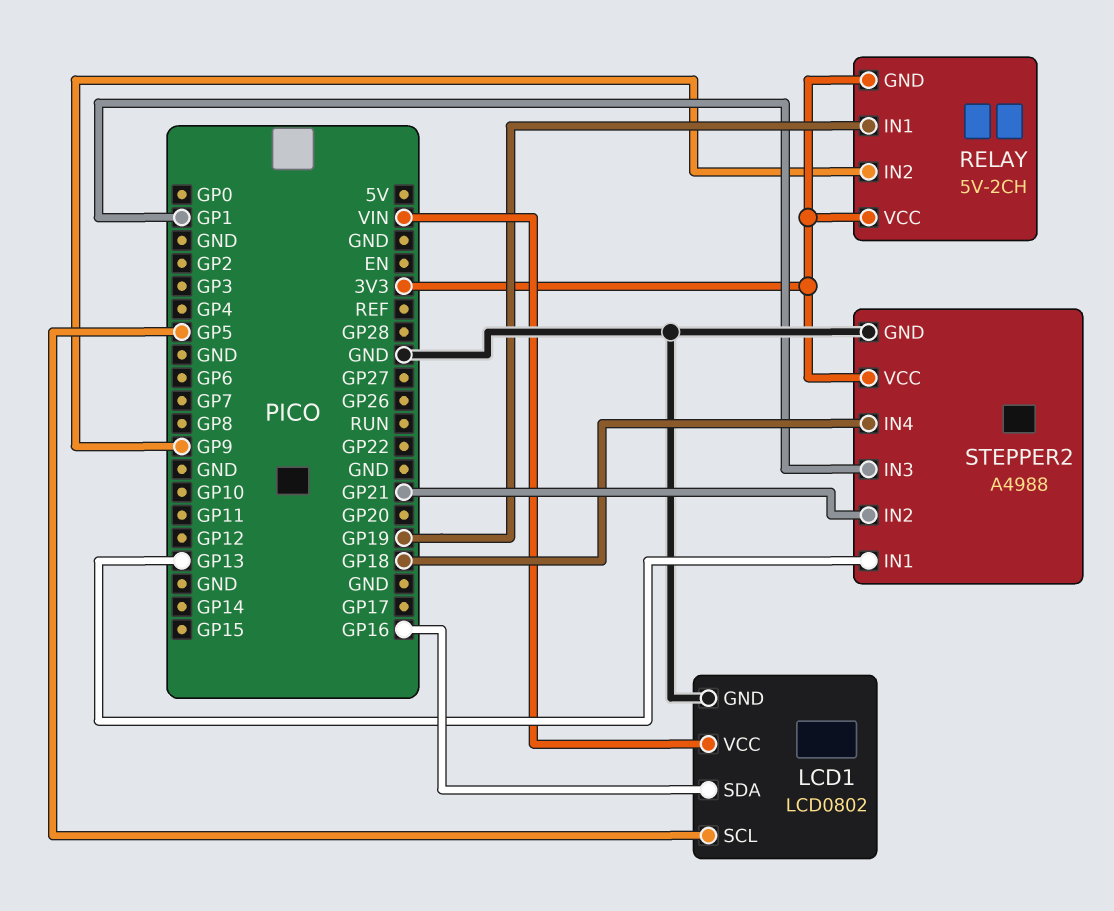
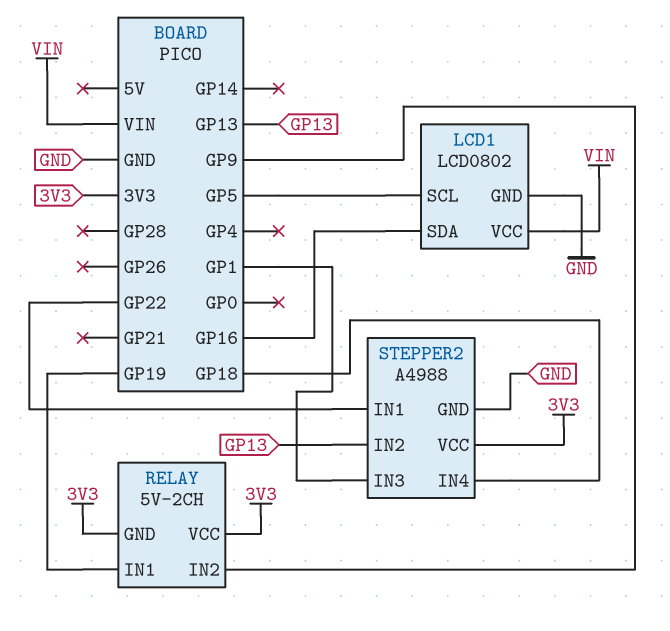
STEPPER2 pin IN1: GP13 -> GP22
STEPPER2 pin IN2: GP21 -> GP13

